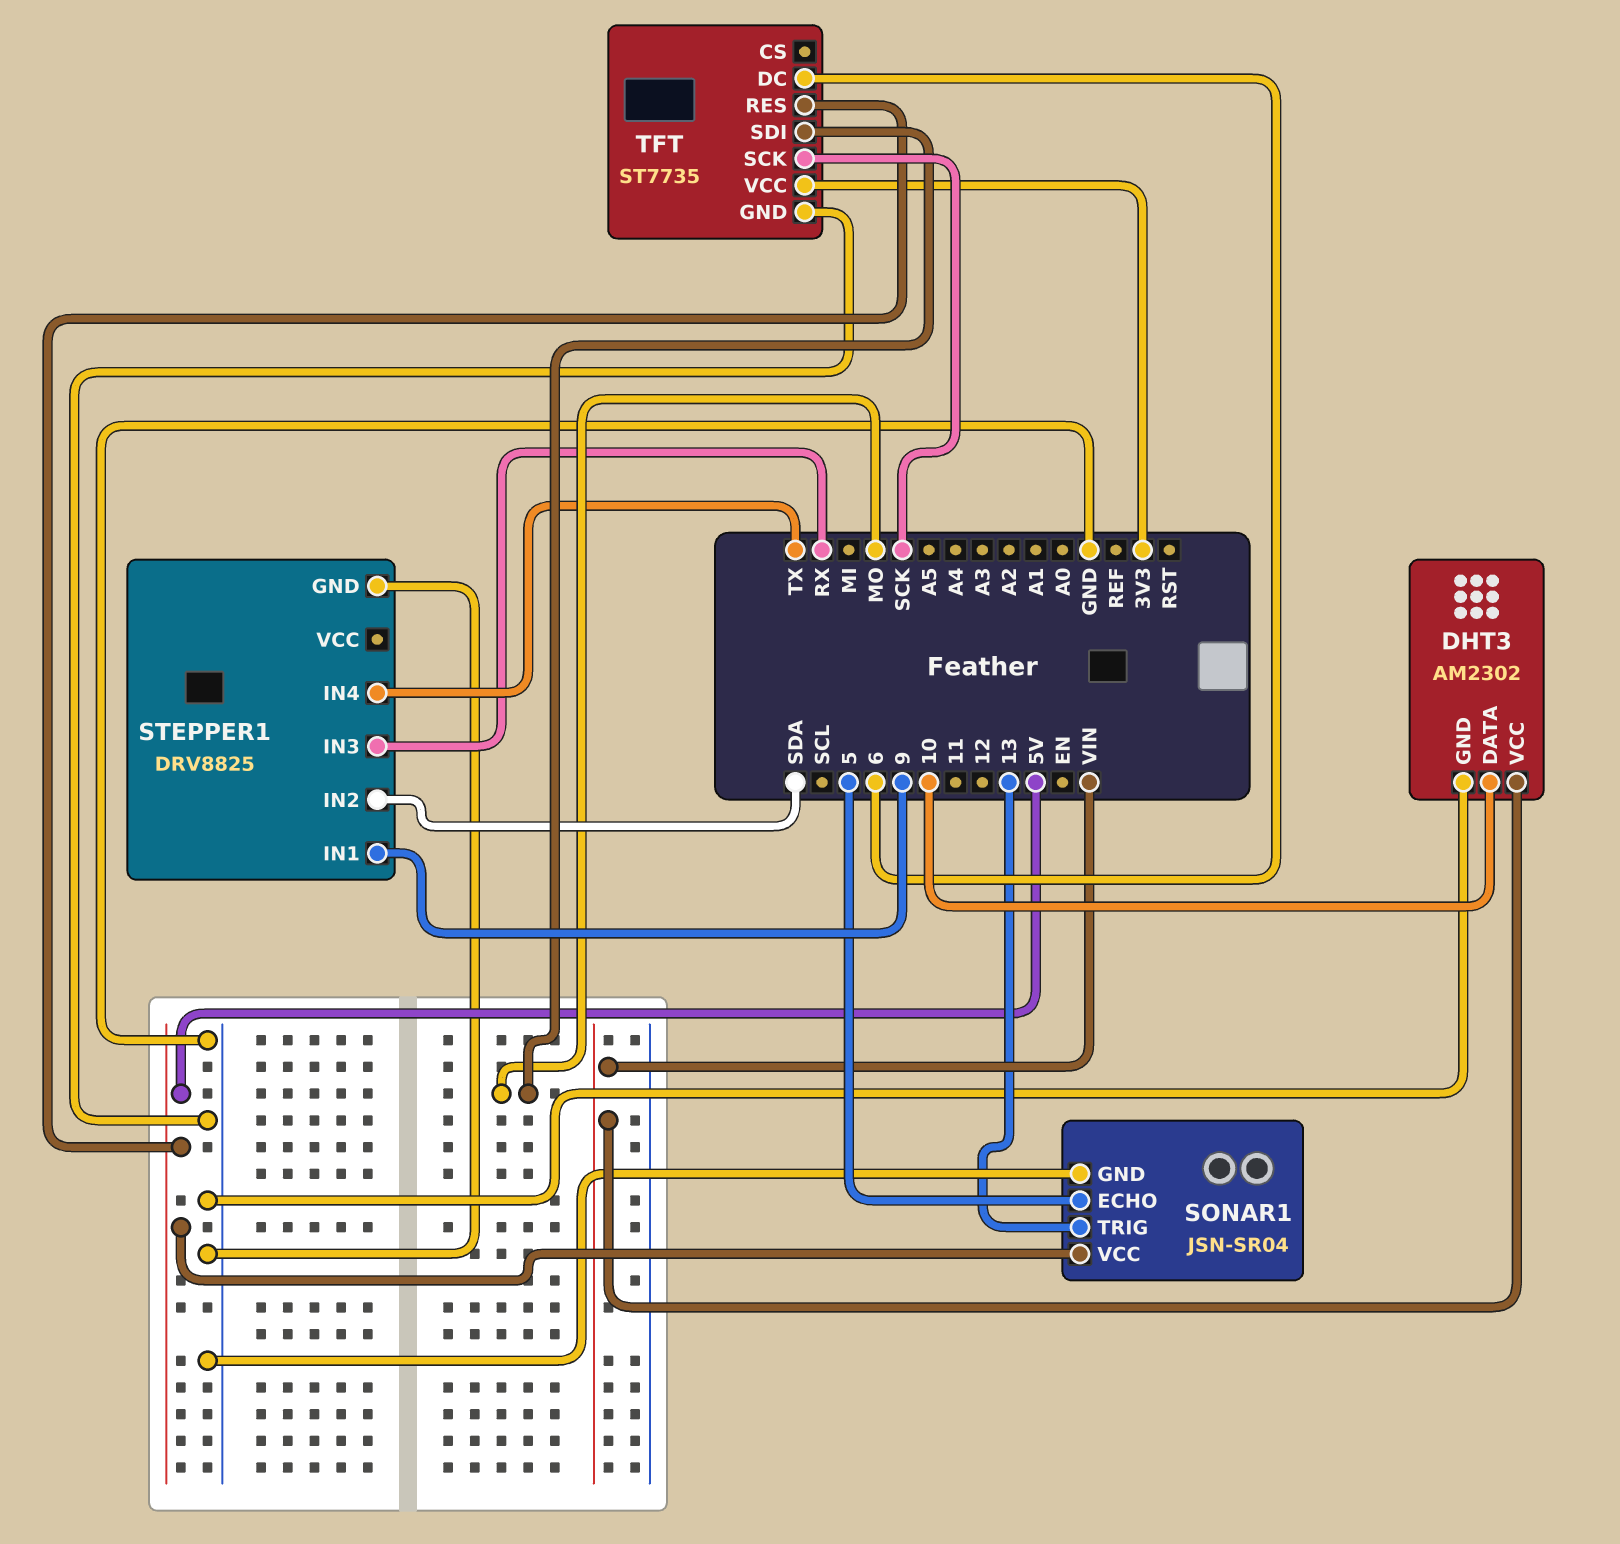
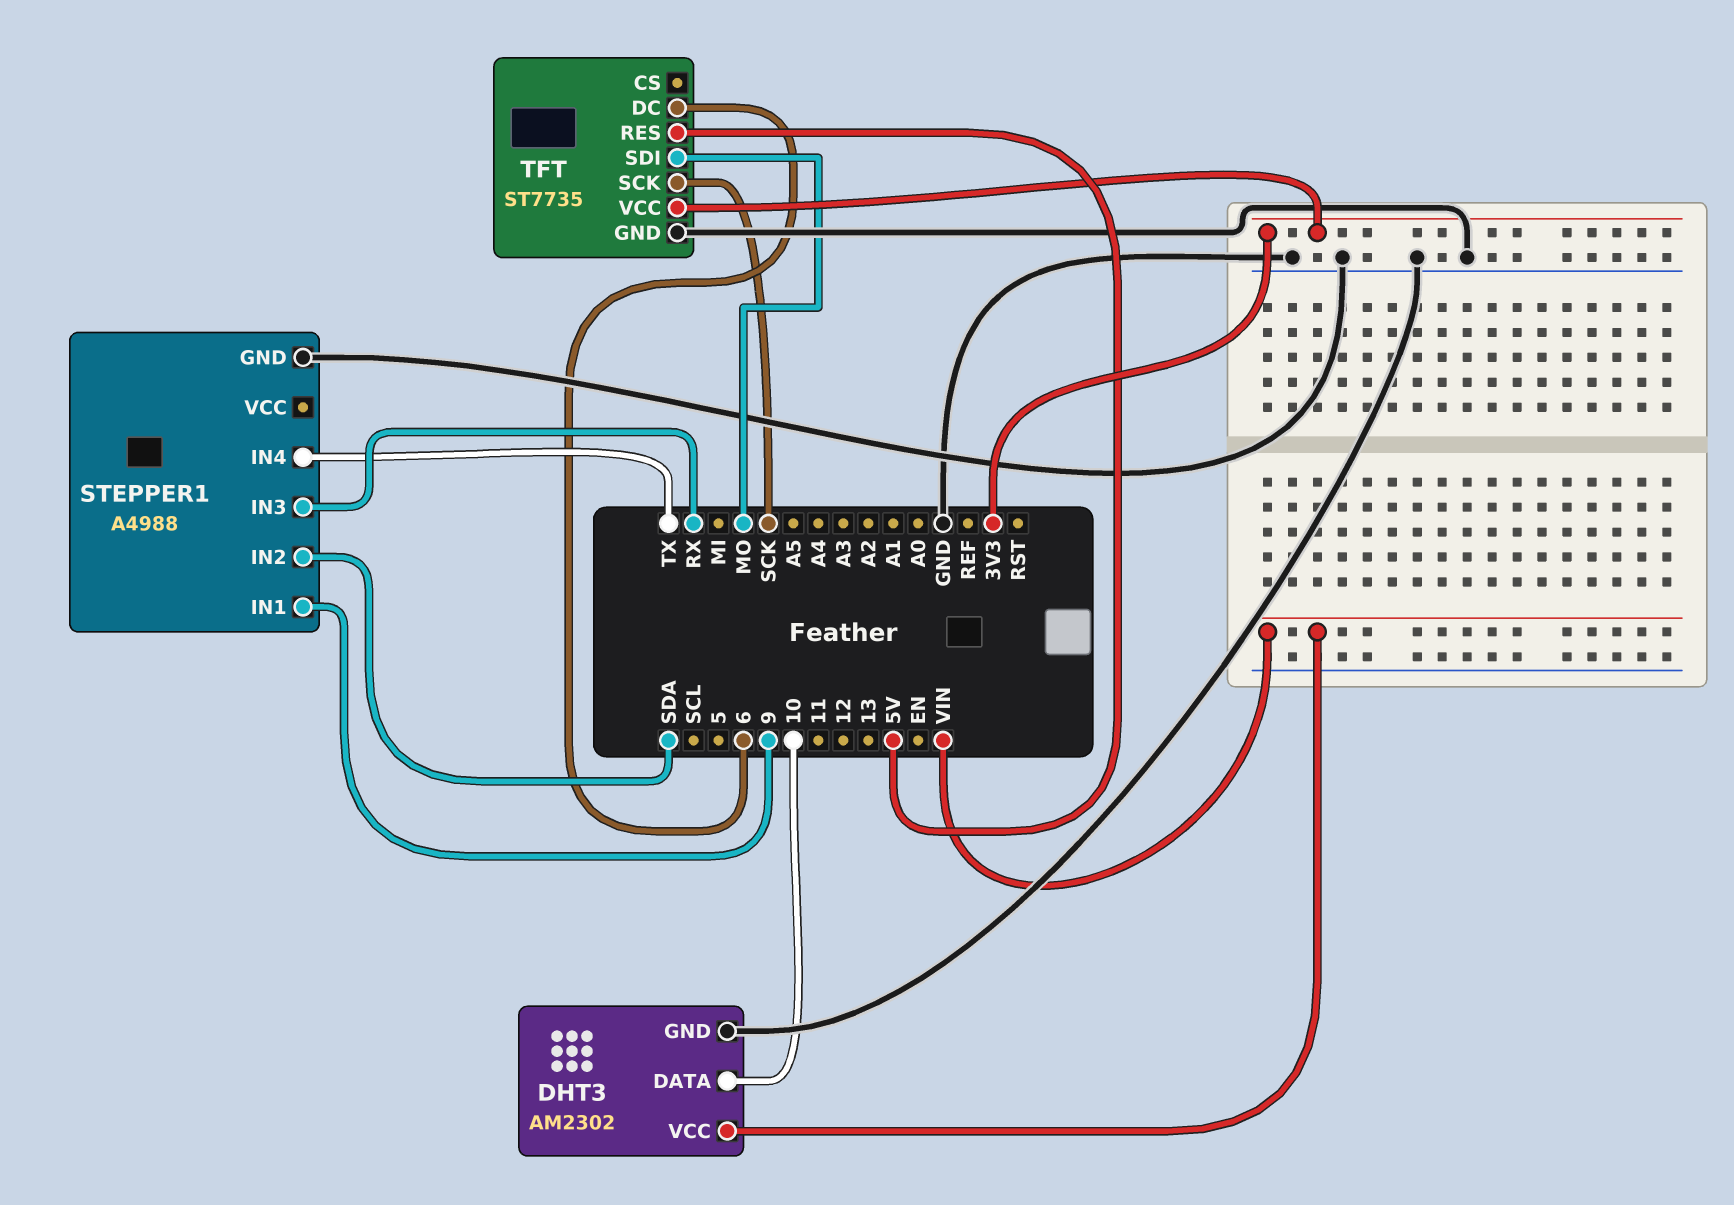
SONAR1: JSN-SR04 -> none
SONAR1 pin ECHO: 5 -> none
SONAR1 pin GND: GND -> none
SONAR1 pin TRIG: 13 -> none
SONAR1 pin VCC: 5V -> none
STEPPER1: DRV8825 -> A4988

